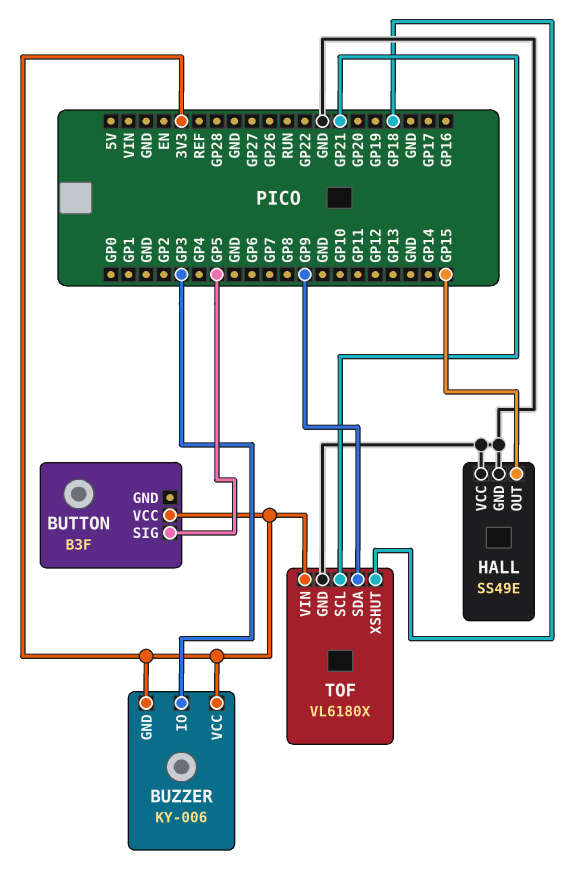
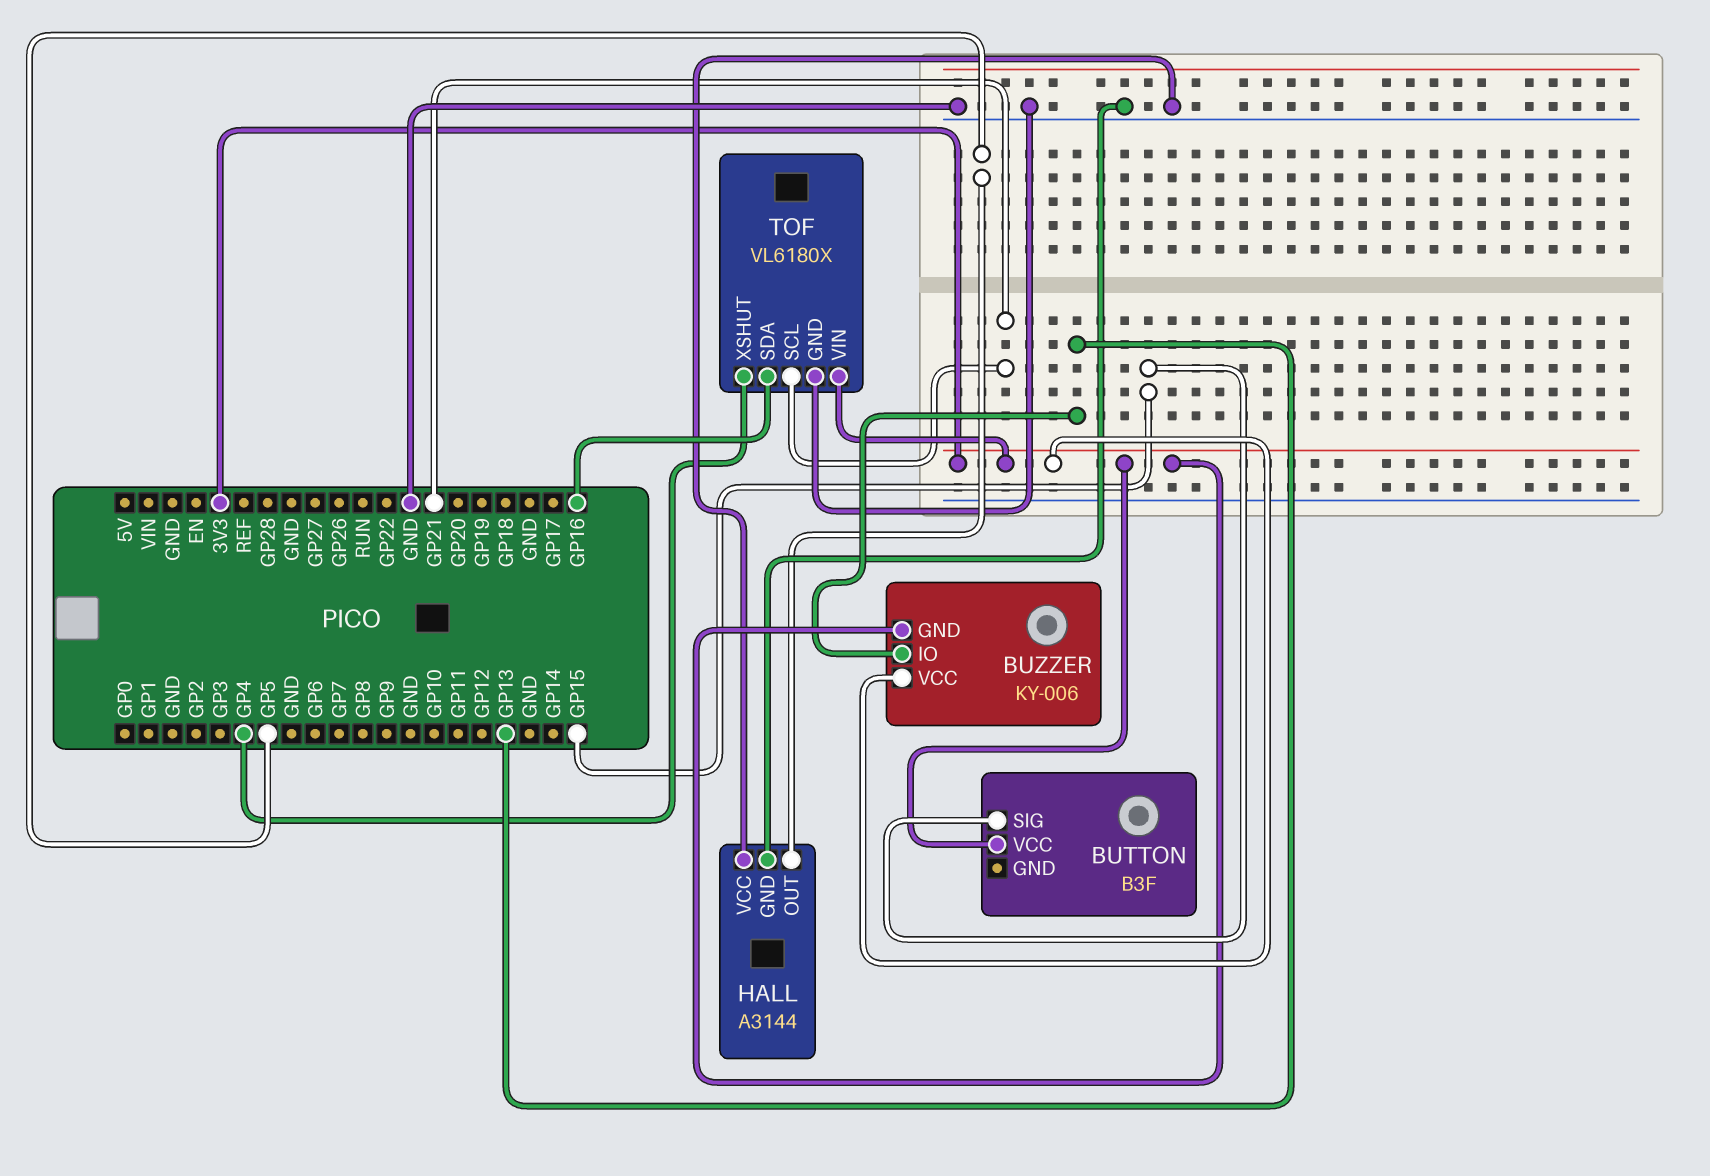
BUTTON pin SIG: GP5 -> GP15
BUZZER pin IO: GP3 -> GP13
HALL: SS49E -> A3144
HALL pin OUT: GP15 -> GP5
TOF pin SDA: GP9 -> GP16
TOF pin XSHUT: GP18 -> GP4

